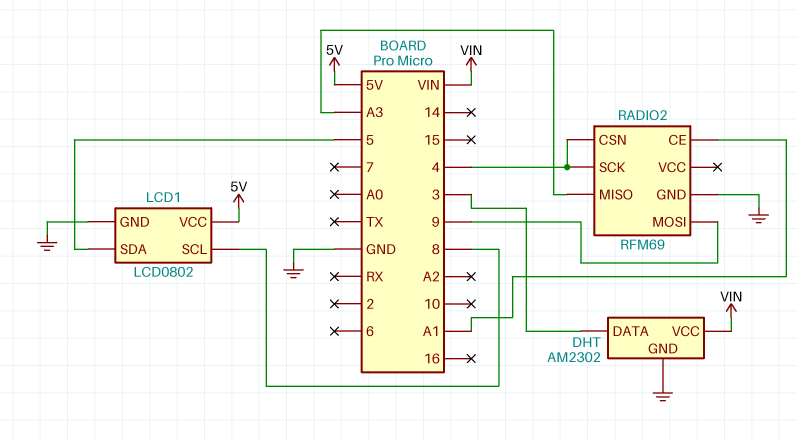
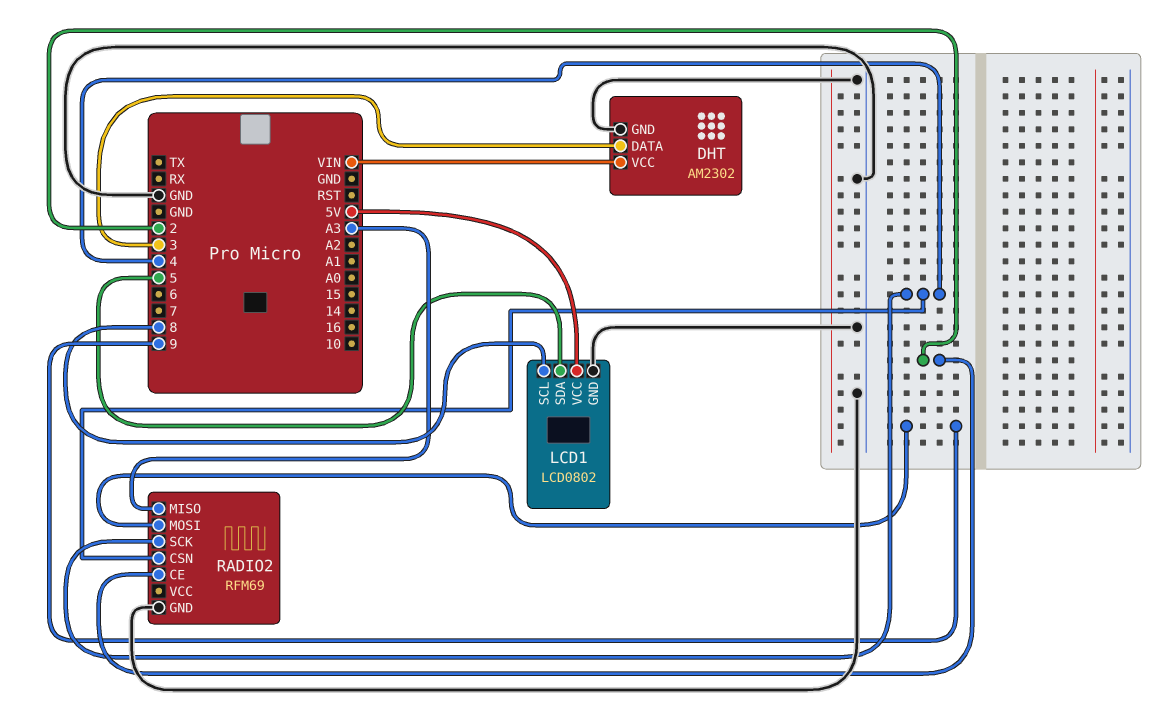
RADIO2 pin CE: A1 -> 2

